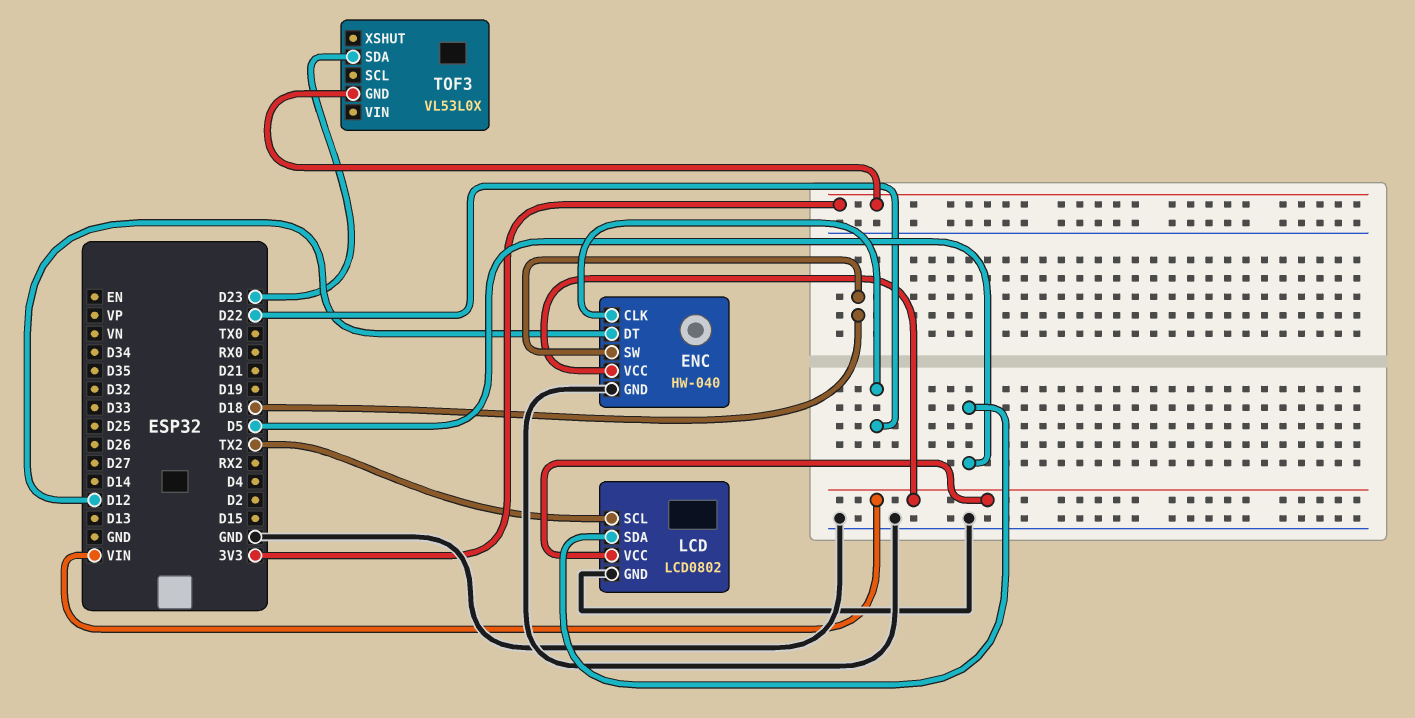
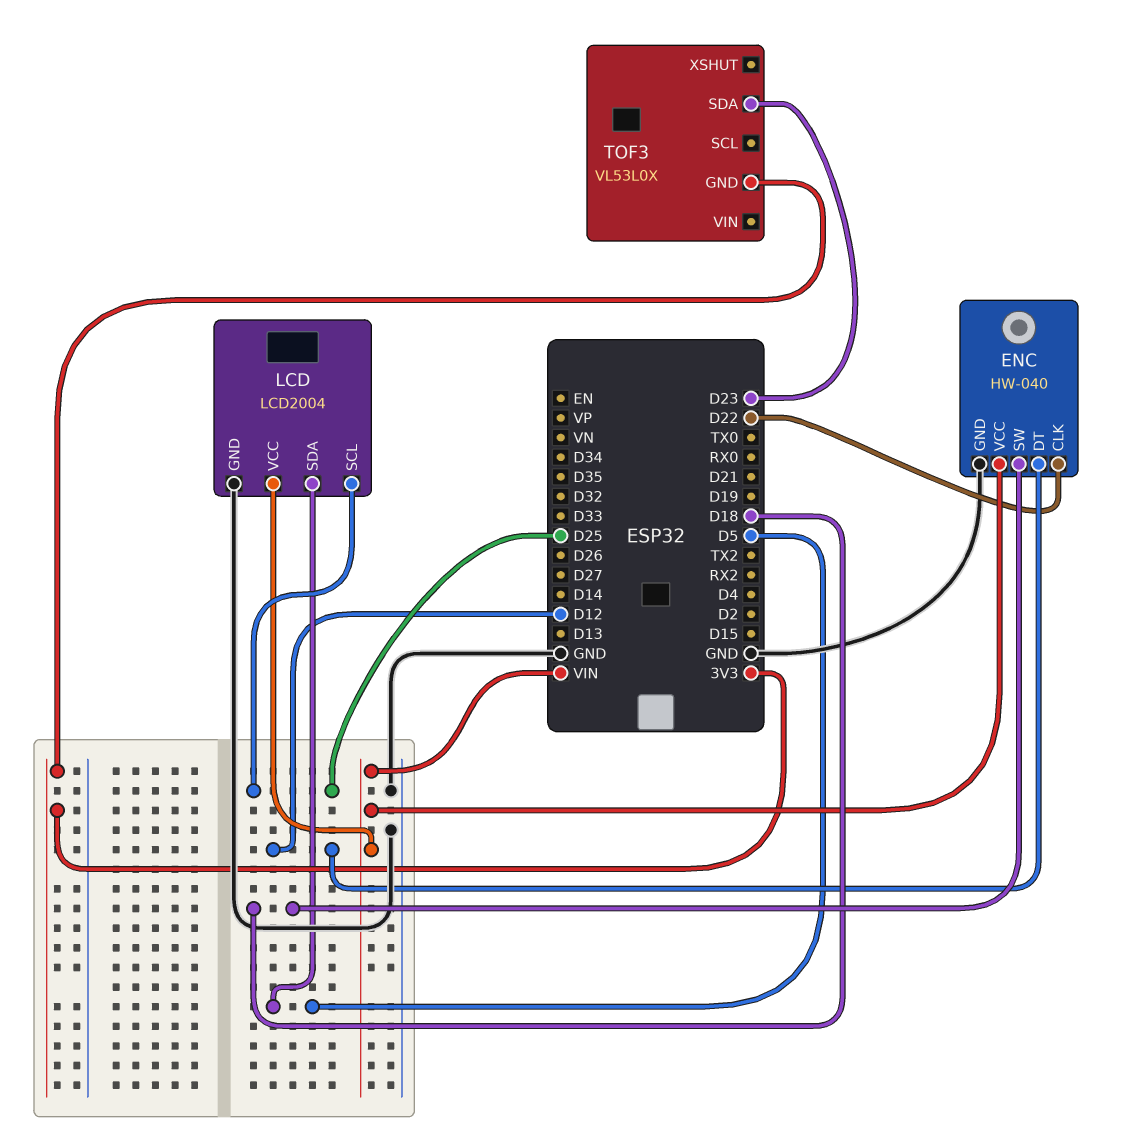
LCD: LCD0802 -> LCD2004
LCD pin SCL: TX2 -> D25

